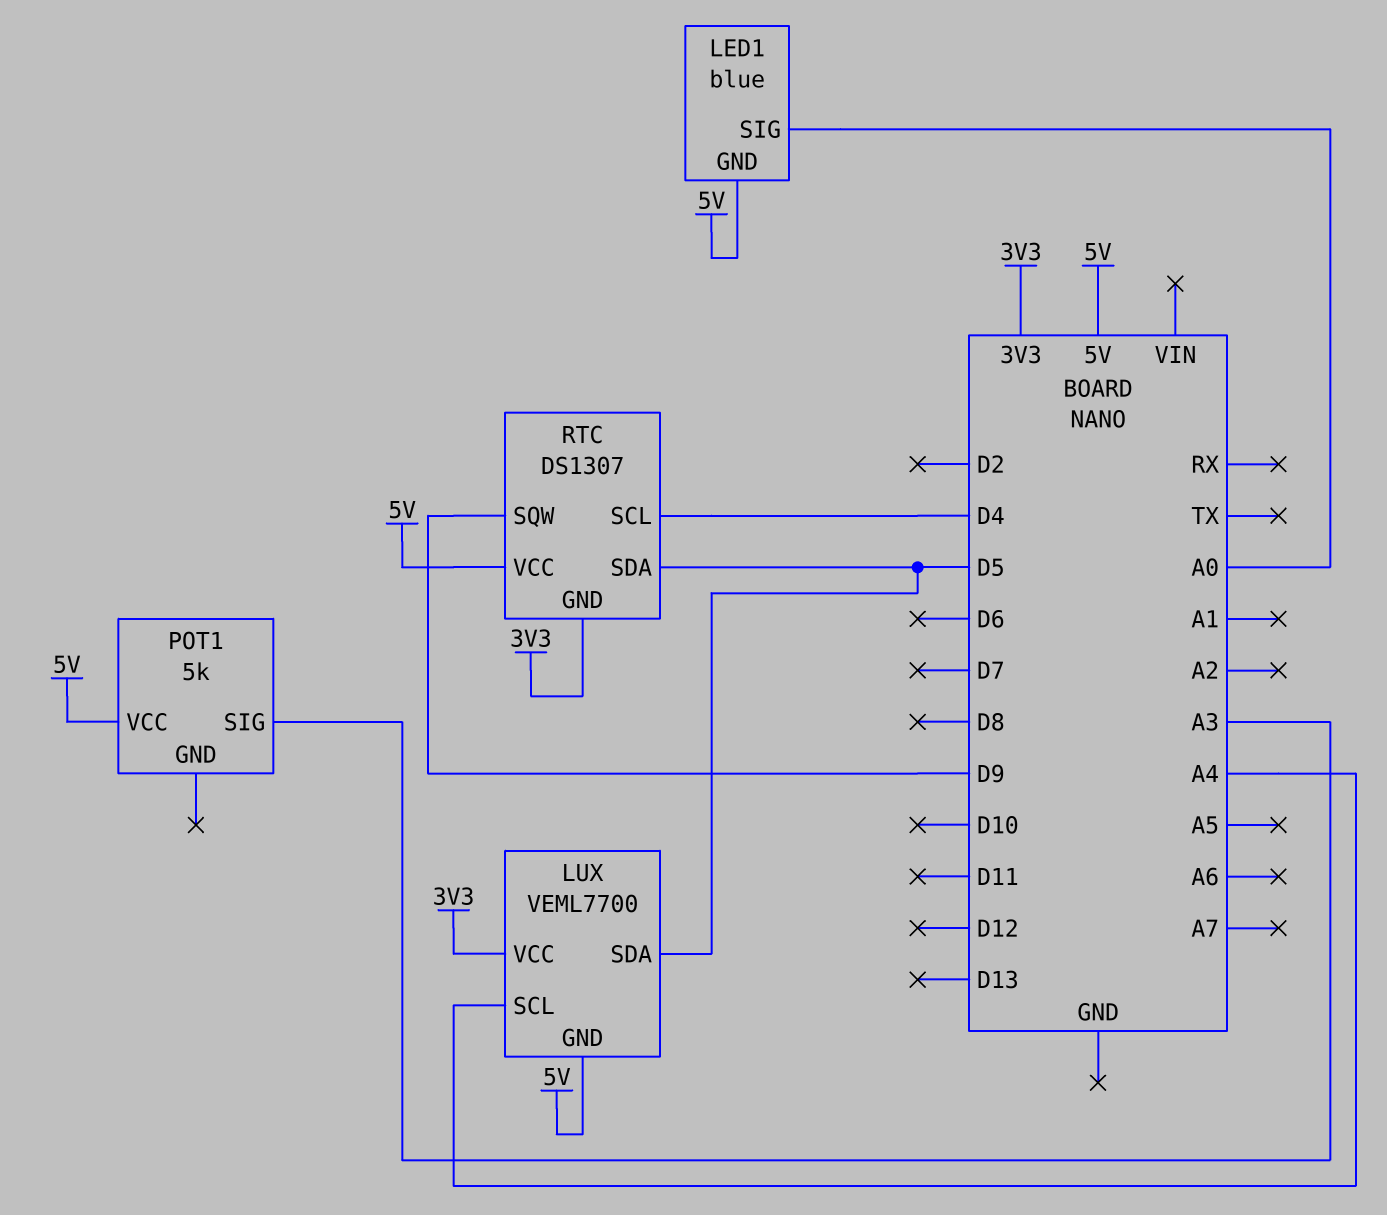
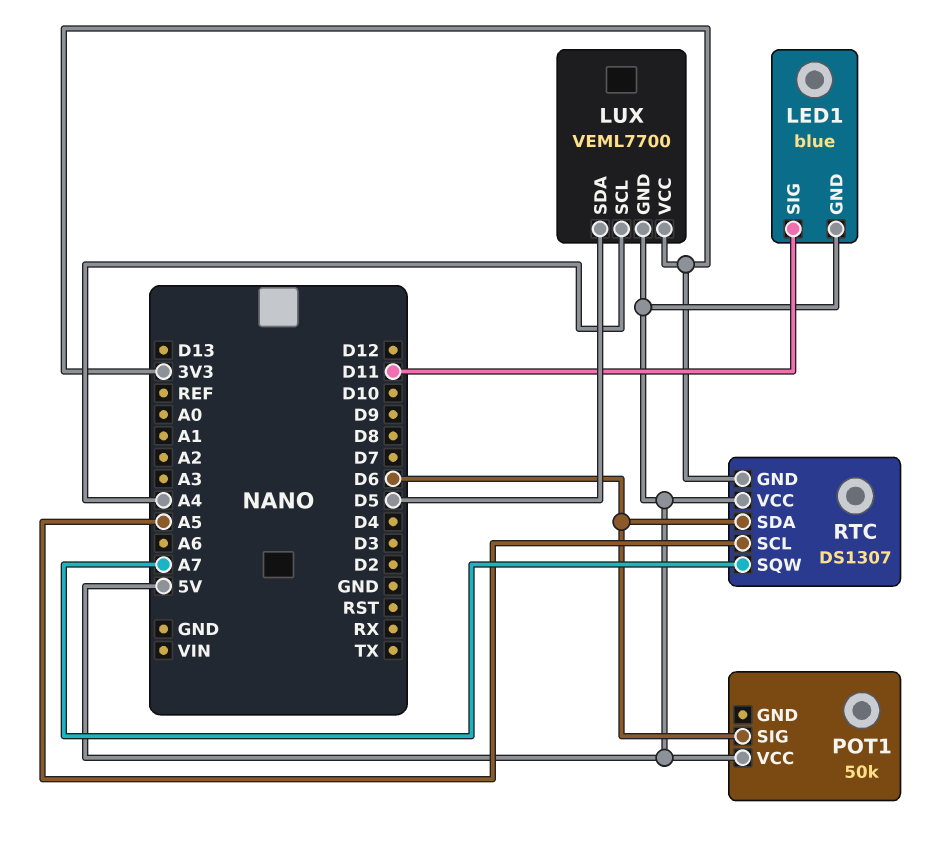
LED1 pin SIG: A0 -> D11
POT1: 5k -> 50k
POT1 pin SIG: A3 -> D6
RTC pin SCL: D4 -> A5
RTC pin SDA: D5 -> D6
RTC pin SQW: D9 -> A7

